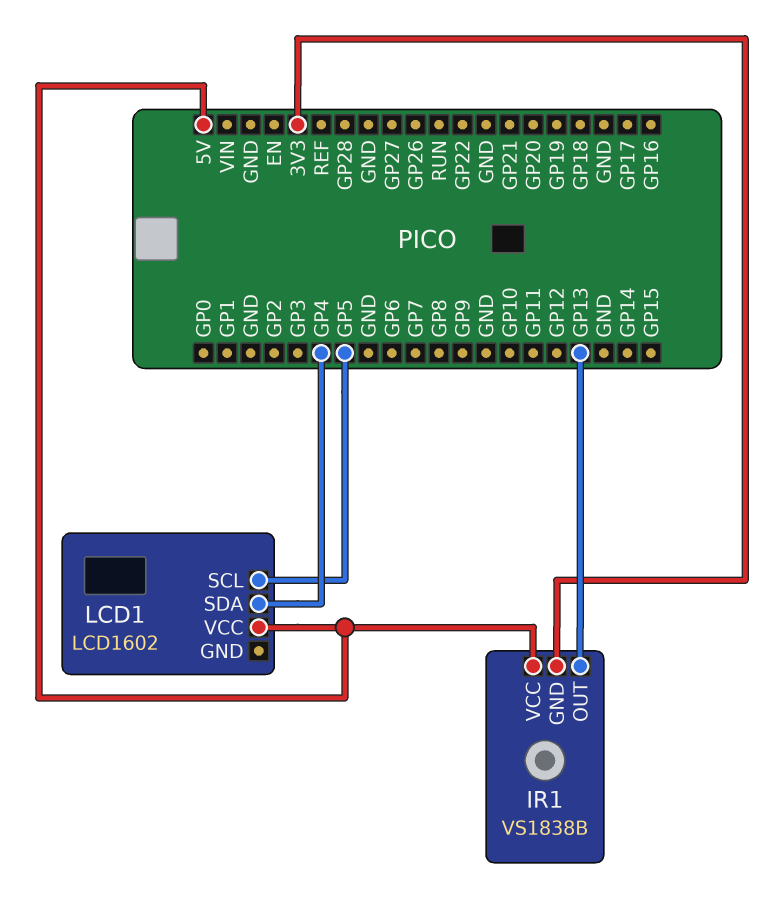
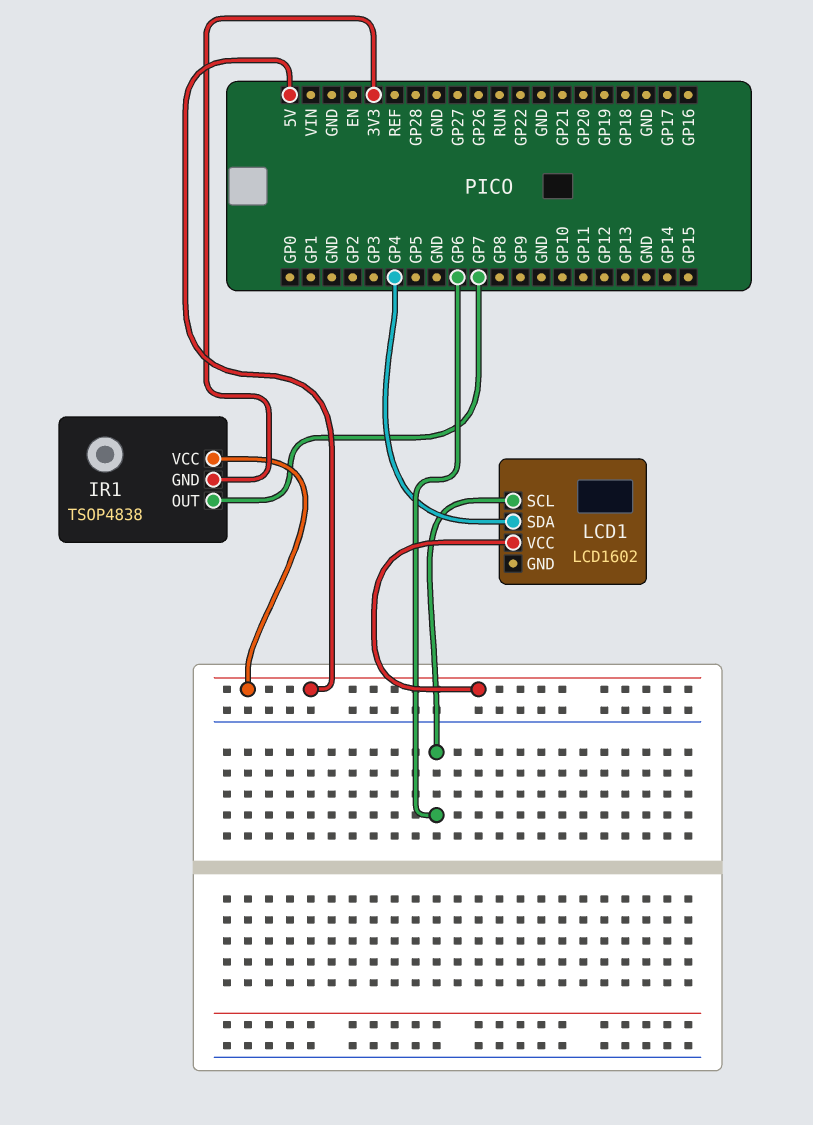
IR1: VS1838B -> TSOP4838
IR1 pin OUT: GP13 -> GP7
LCD1 pin SCL: GP5 -> GP6

